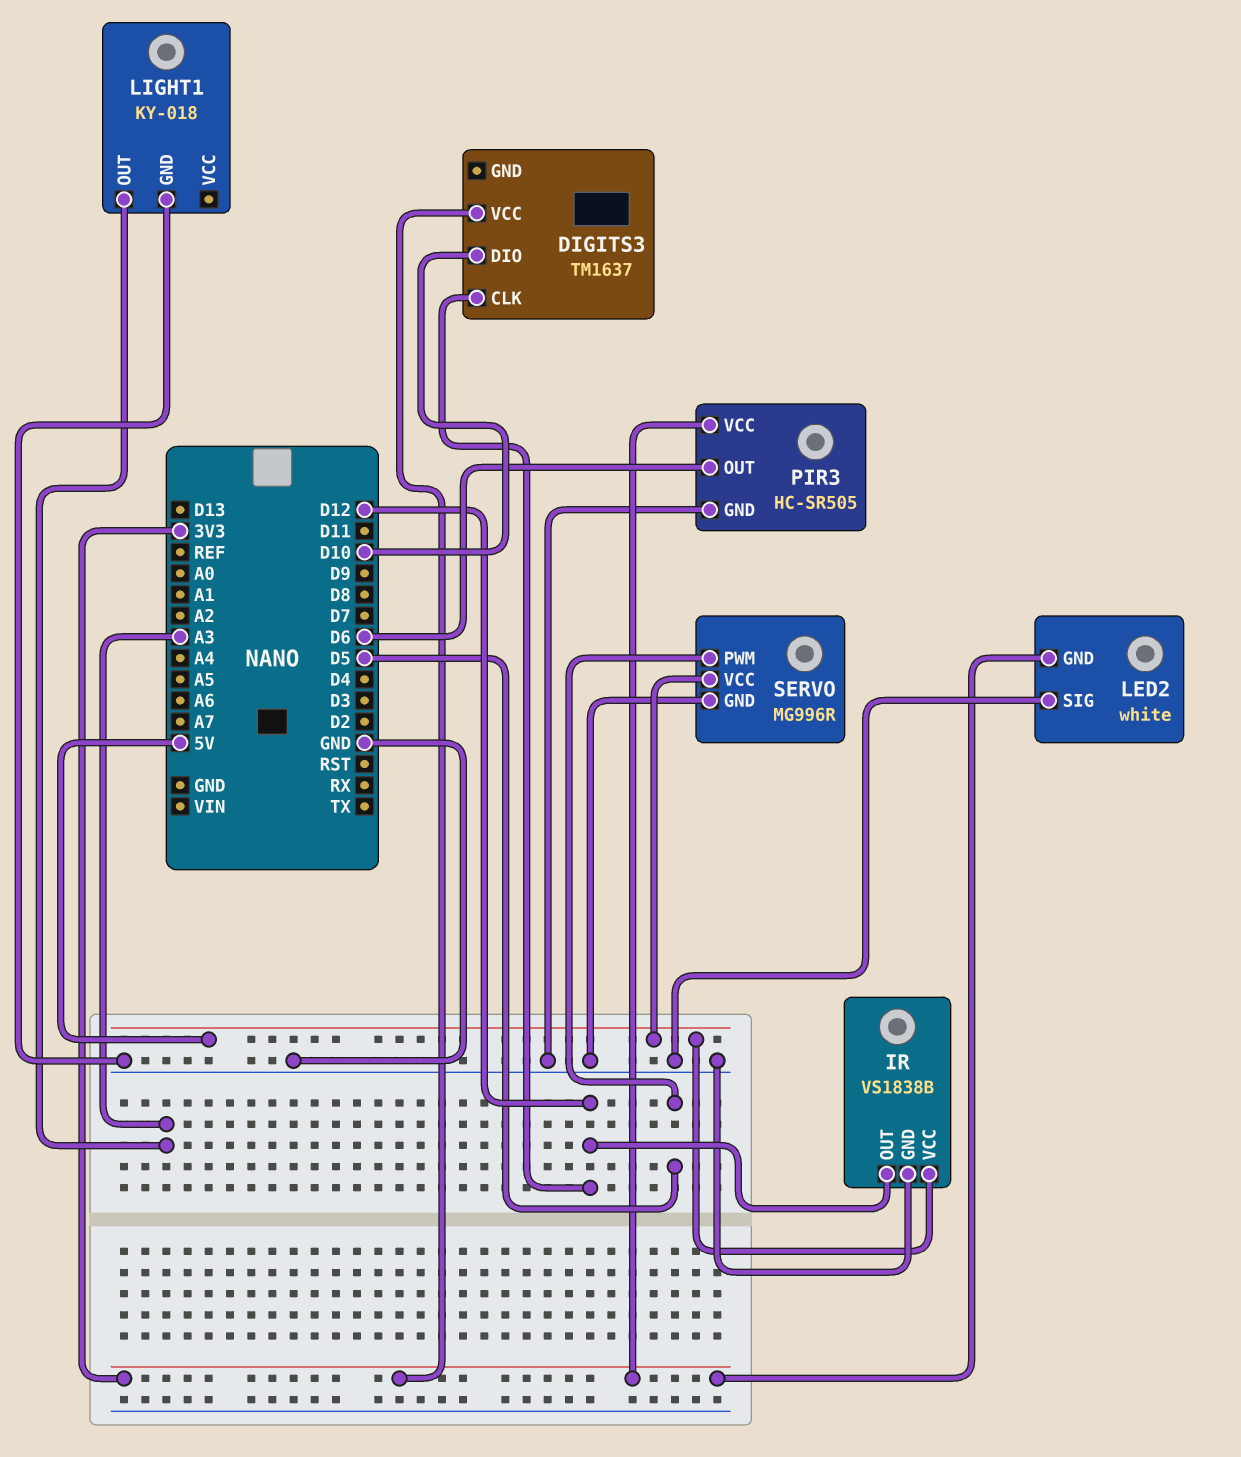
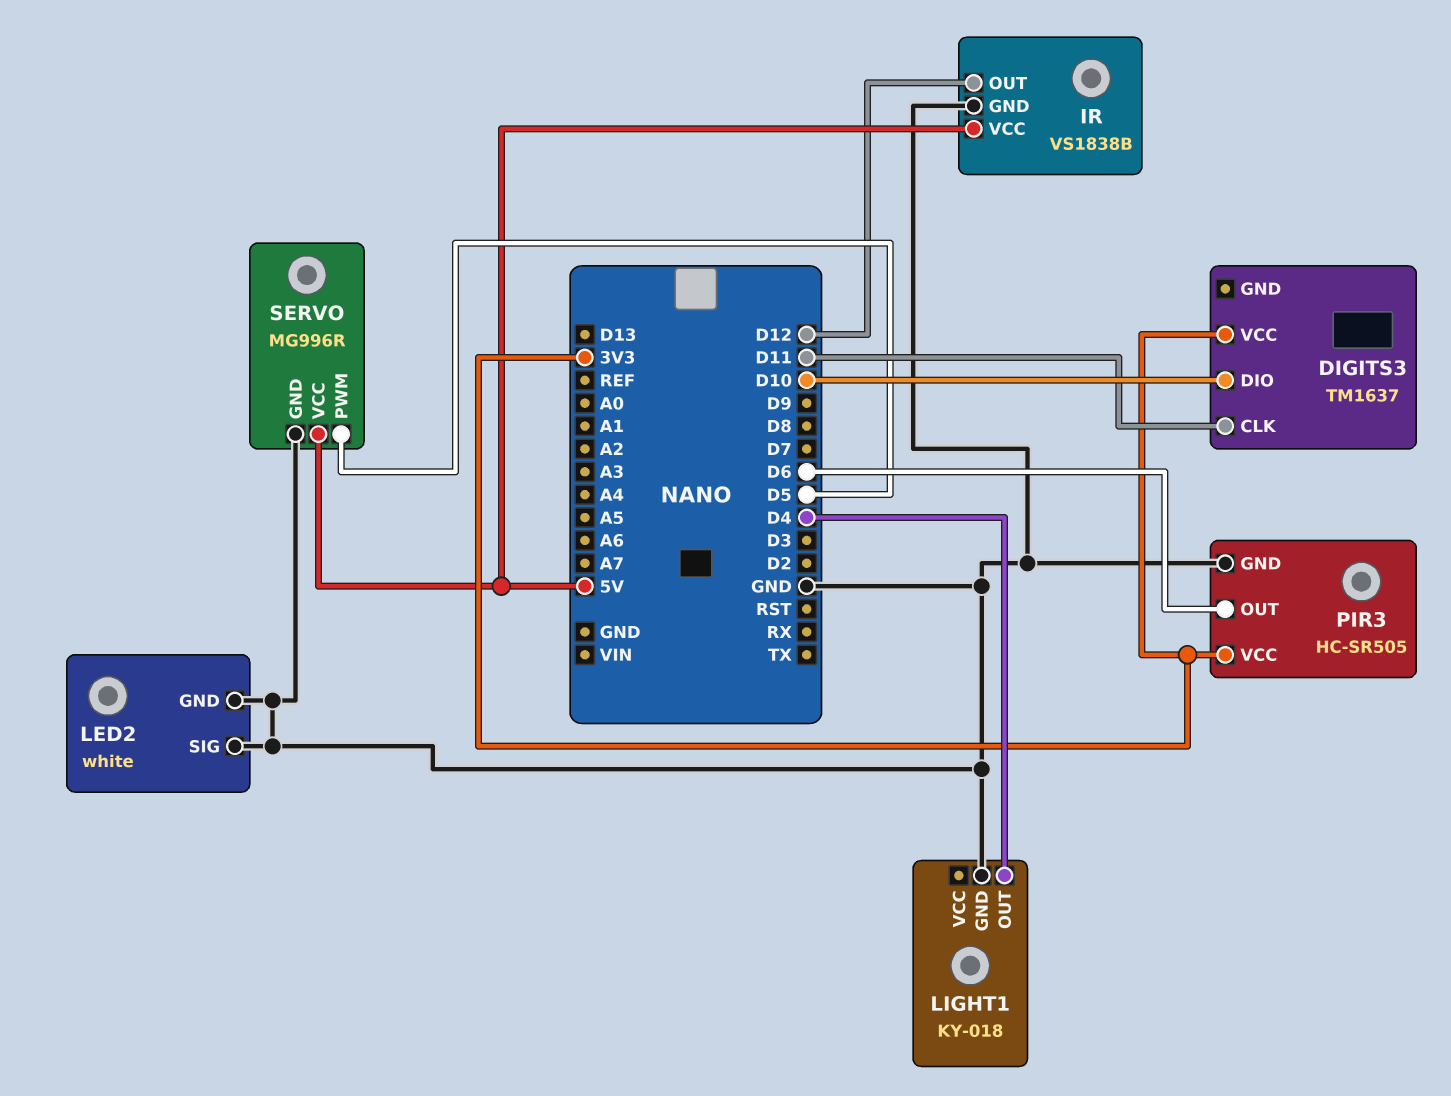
DIGITS3 pin CLK: D12 -> D11
LED2 pin GND: 3V3 -> GND
LIGHT1 pin OUT: A3 -> D4

